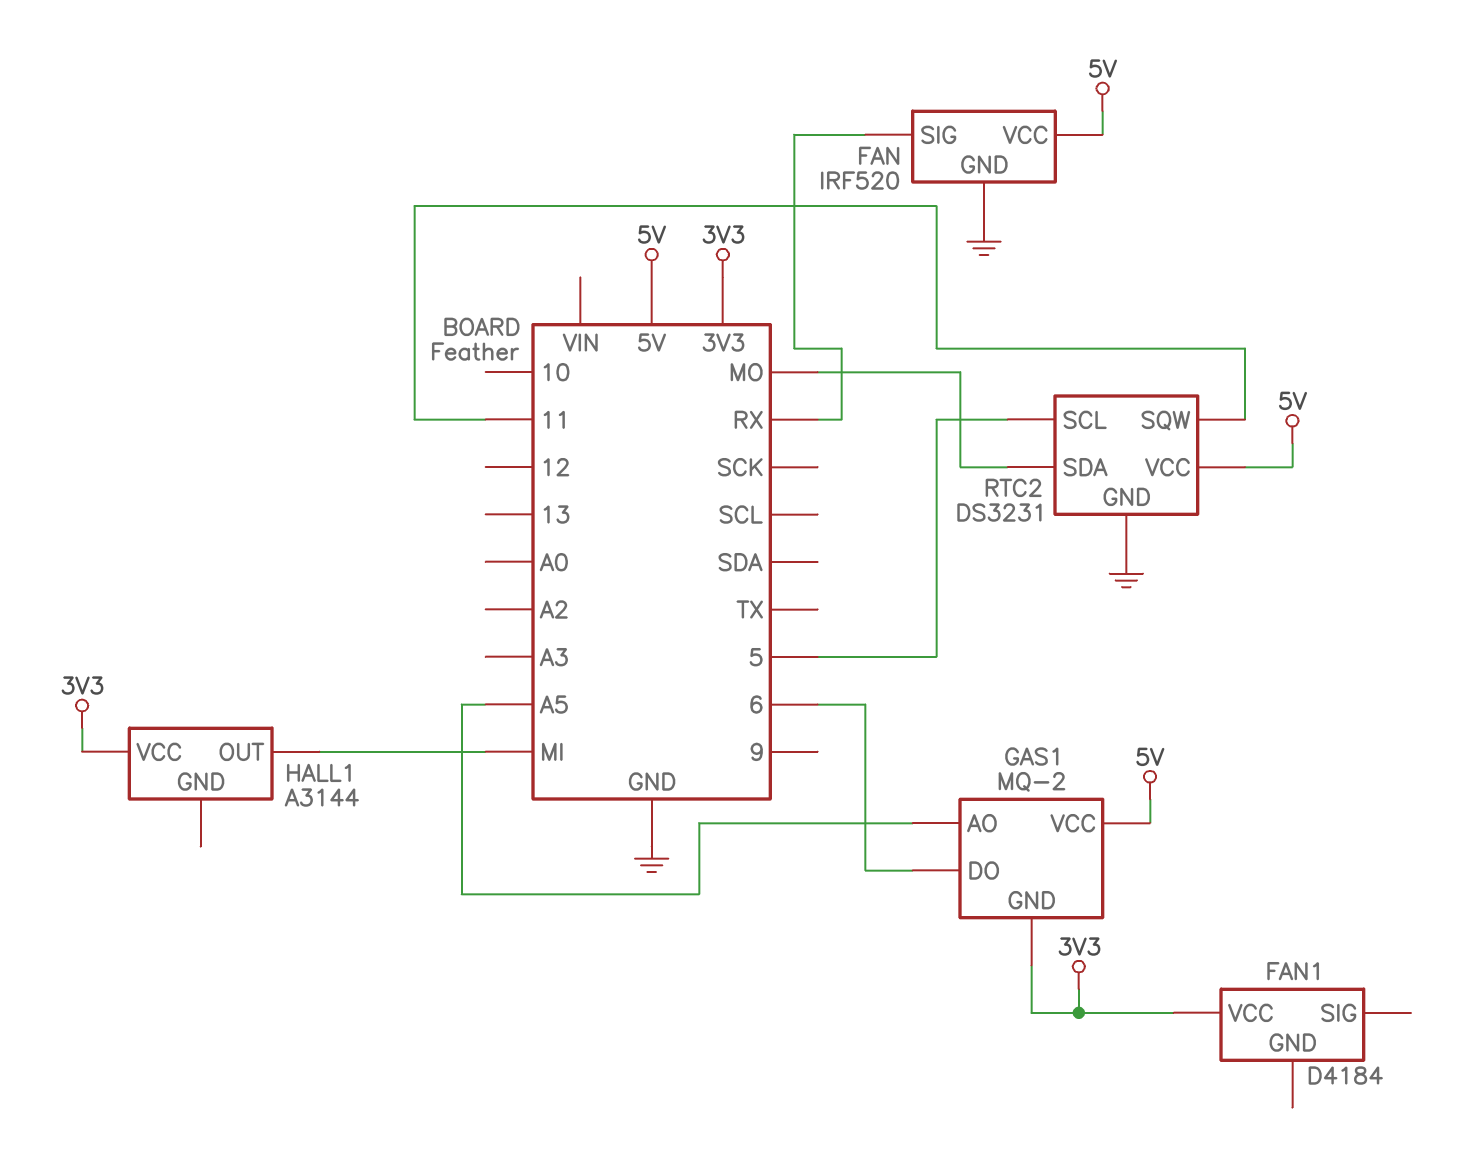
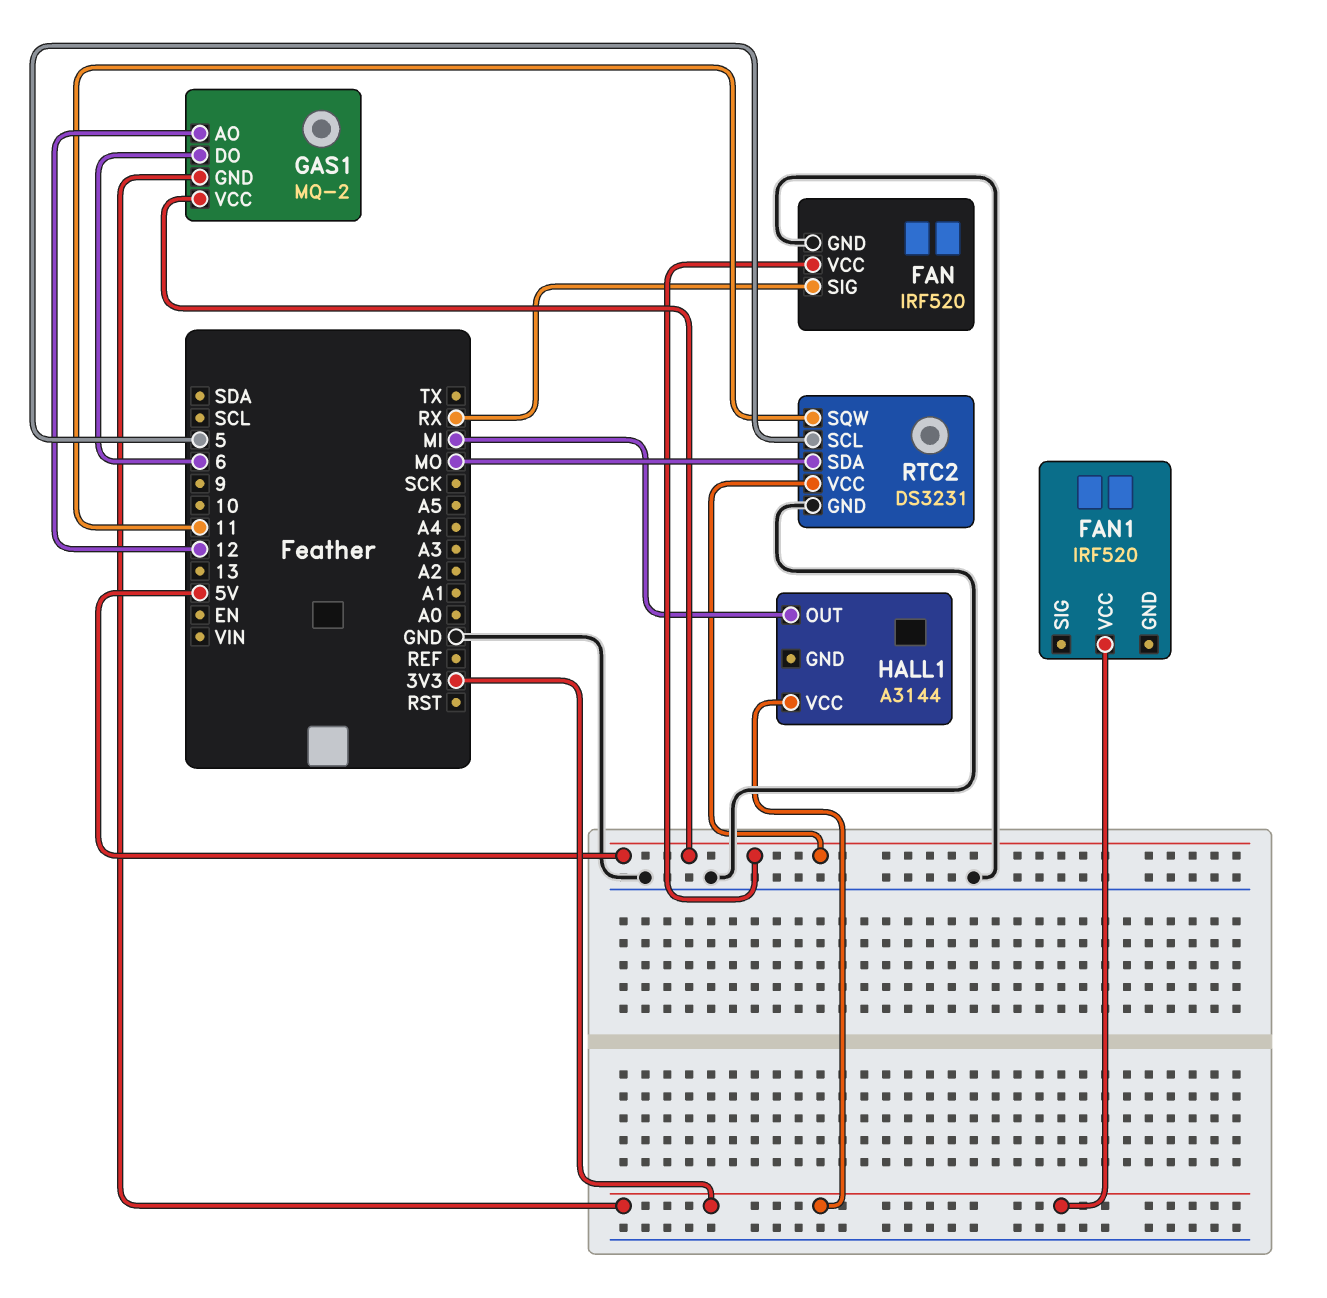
FAN1: D4184 -> IRF520
GAS1 pin AO: A5 -> 12

